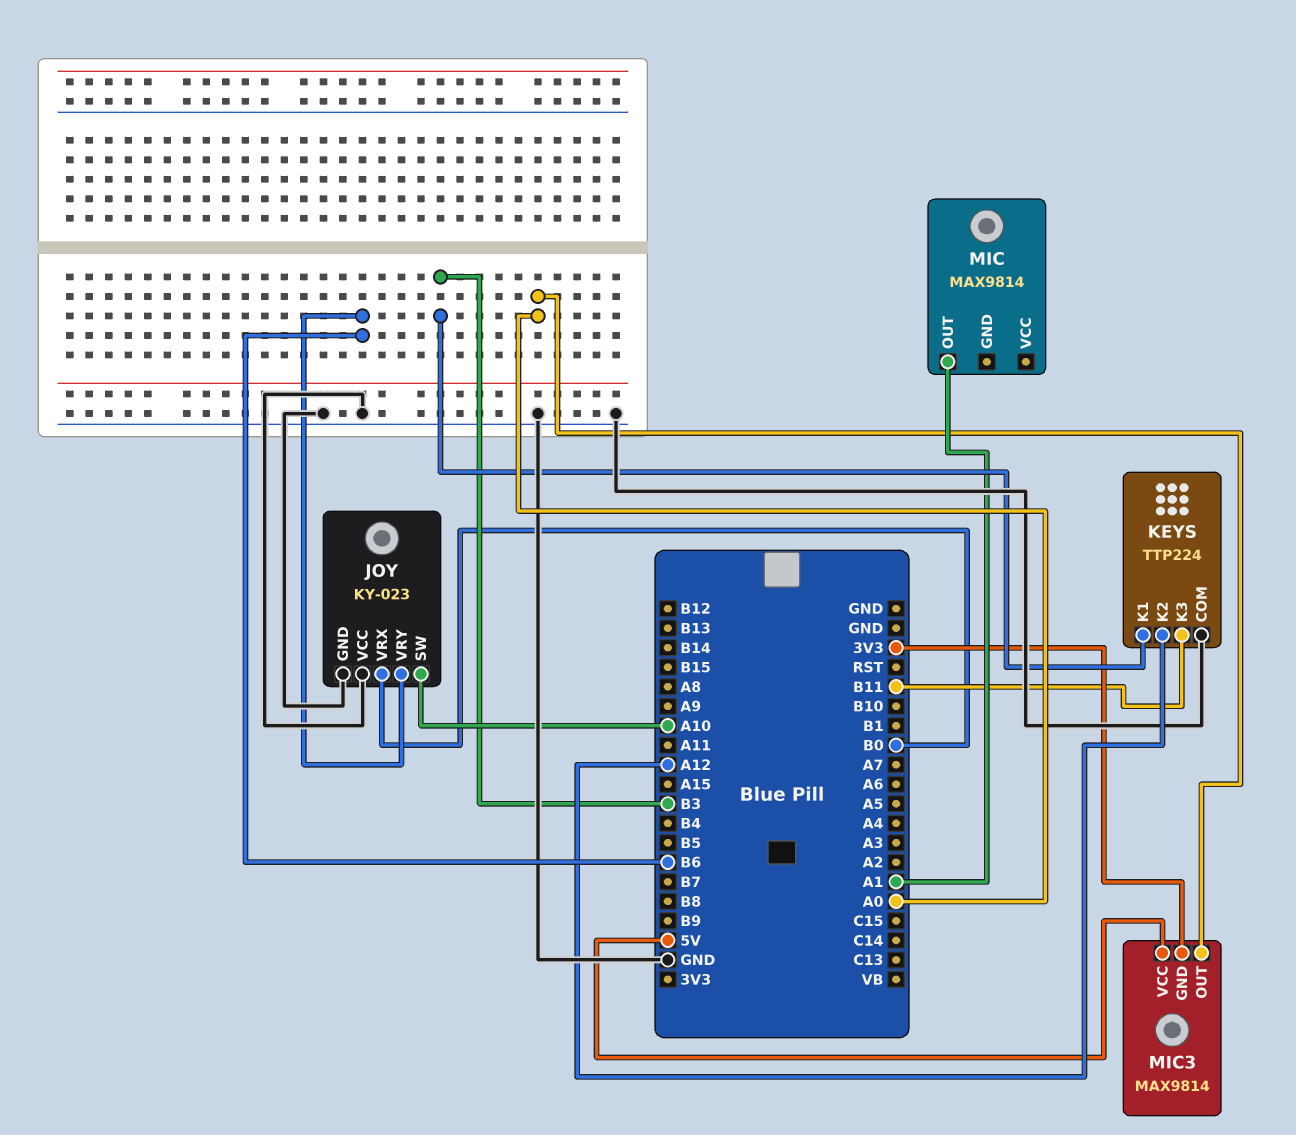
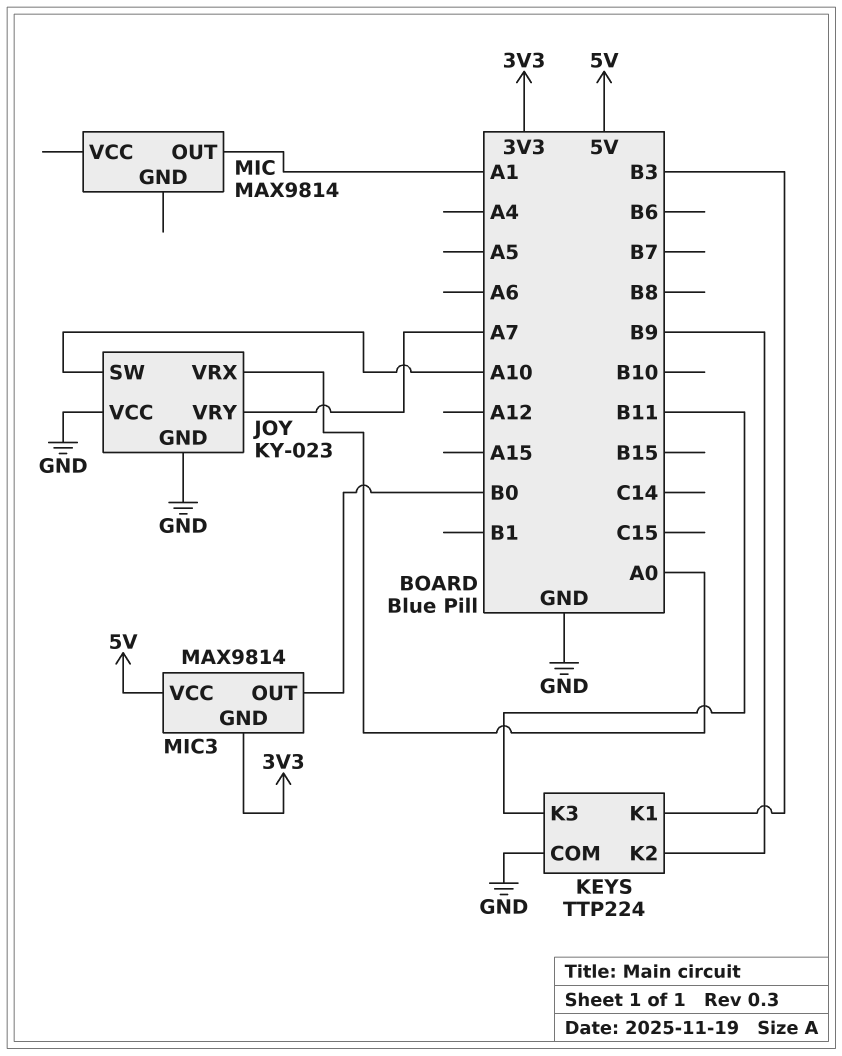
JOY pin VRX: B0 -> A0
JOY pin VRY: B6 -> A7
KEYS pin K2: A12 -> B9
MIC3 pin OUT: A0 -> B0

